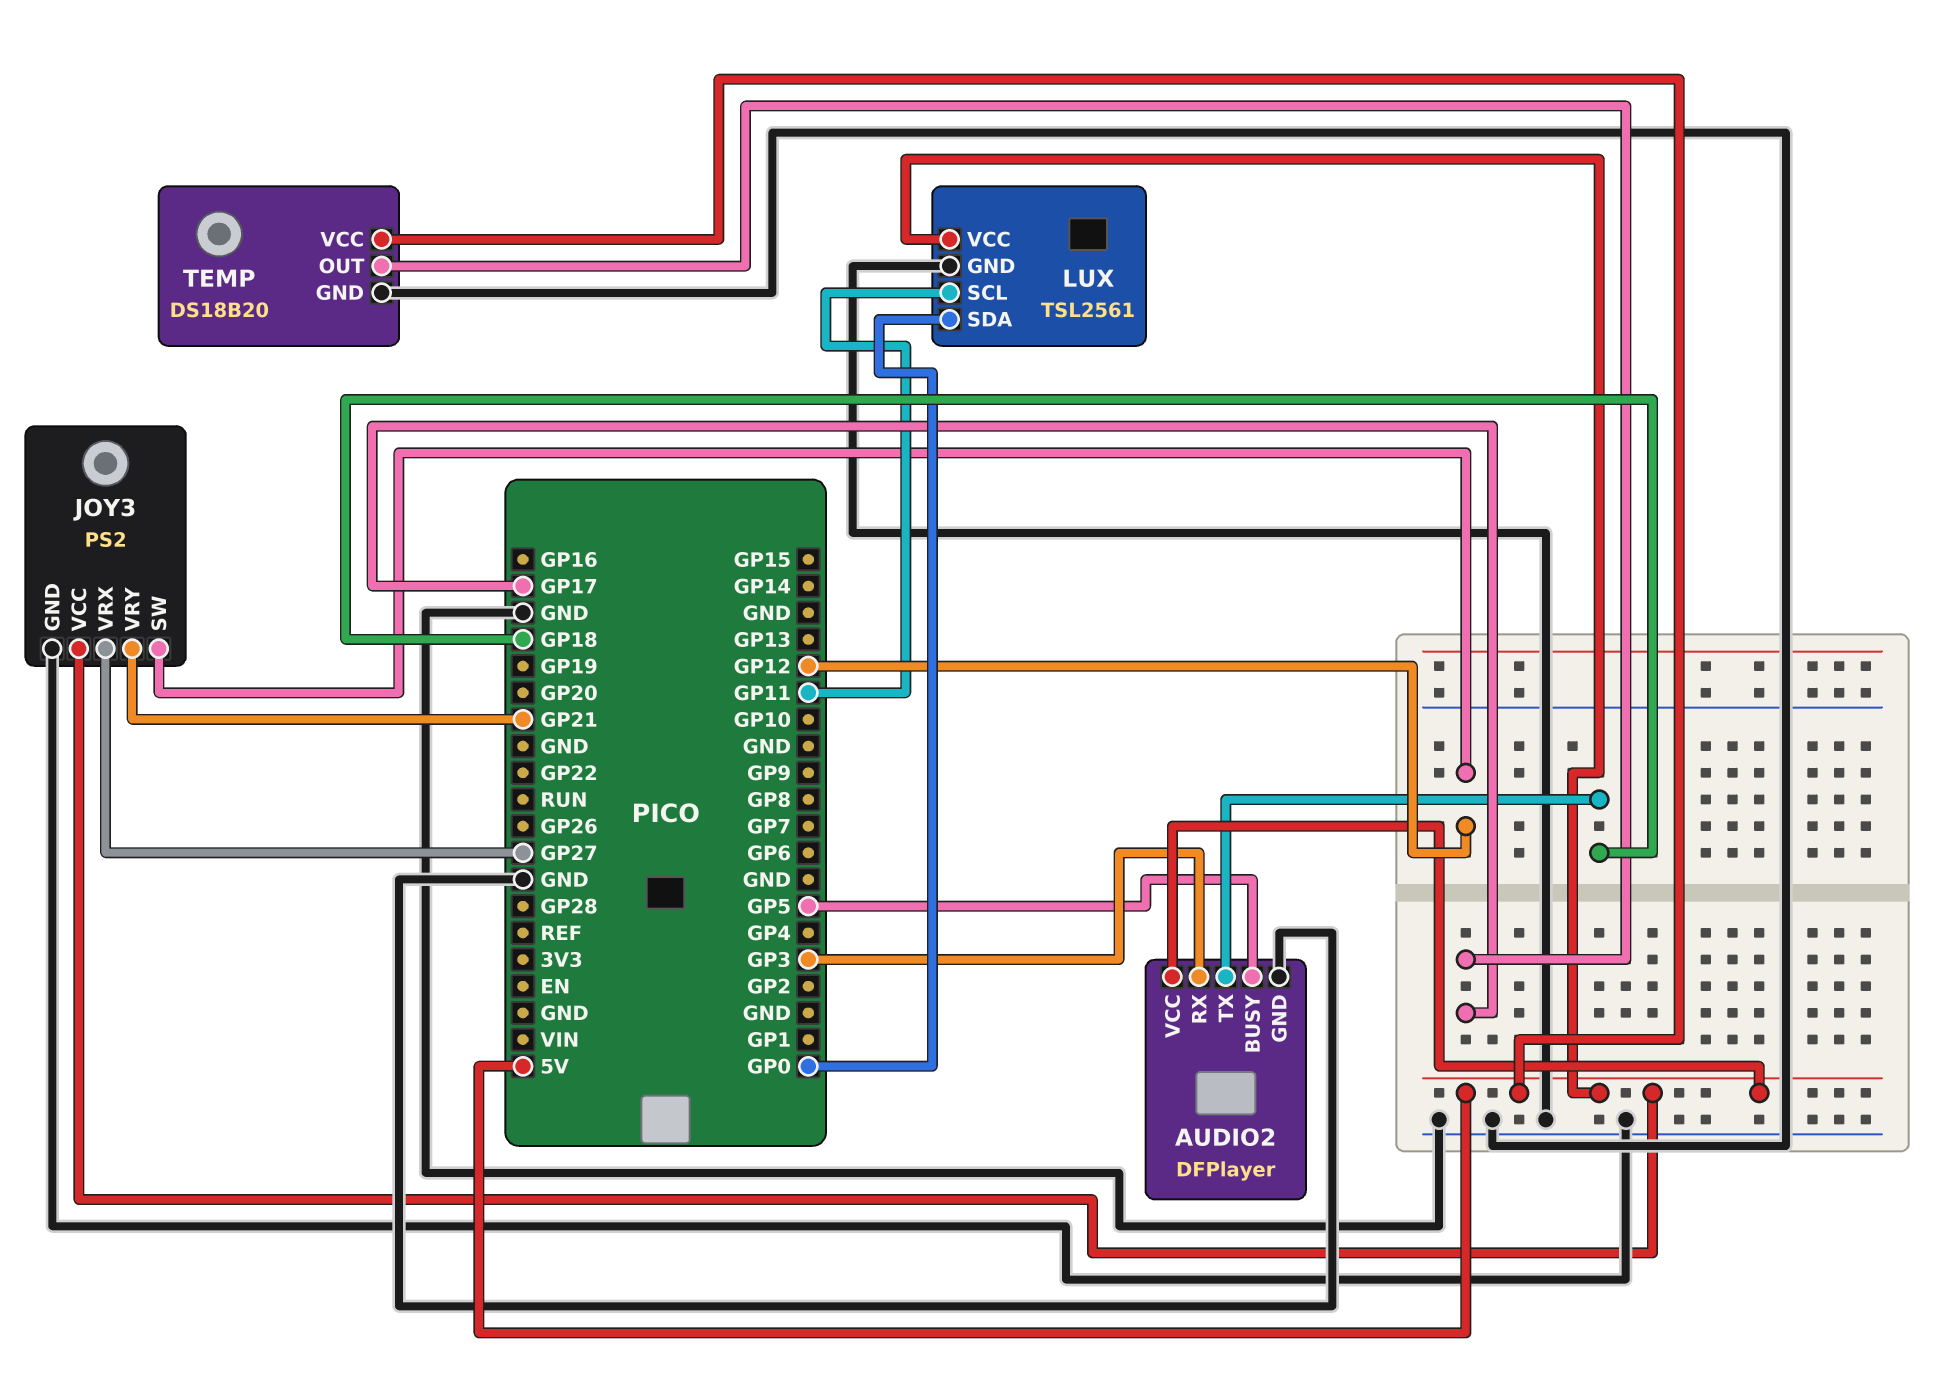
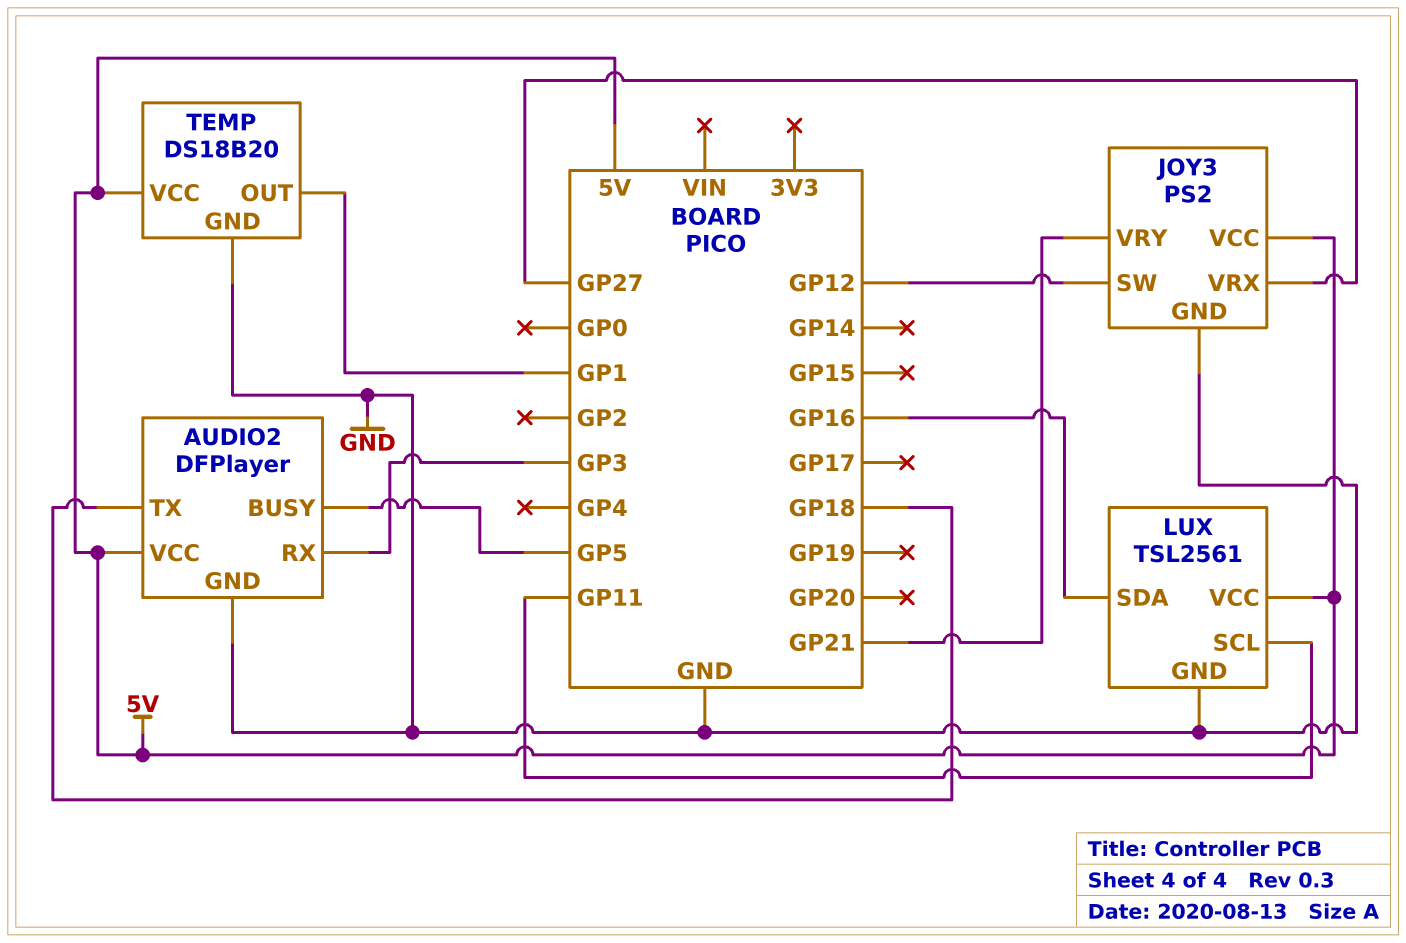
LUX pin SDA: GP0 -> GP16
TEMP pin OUT: GP17 -> GP1

